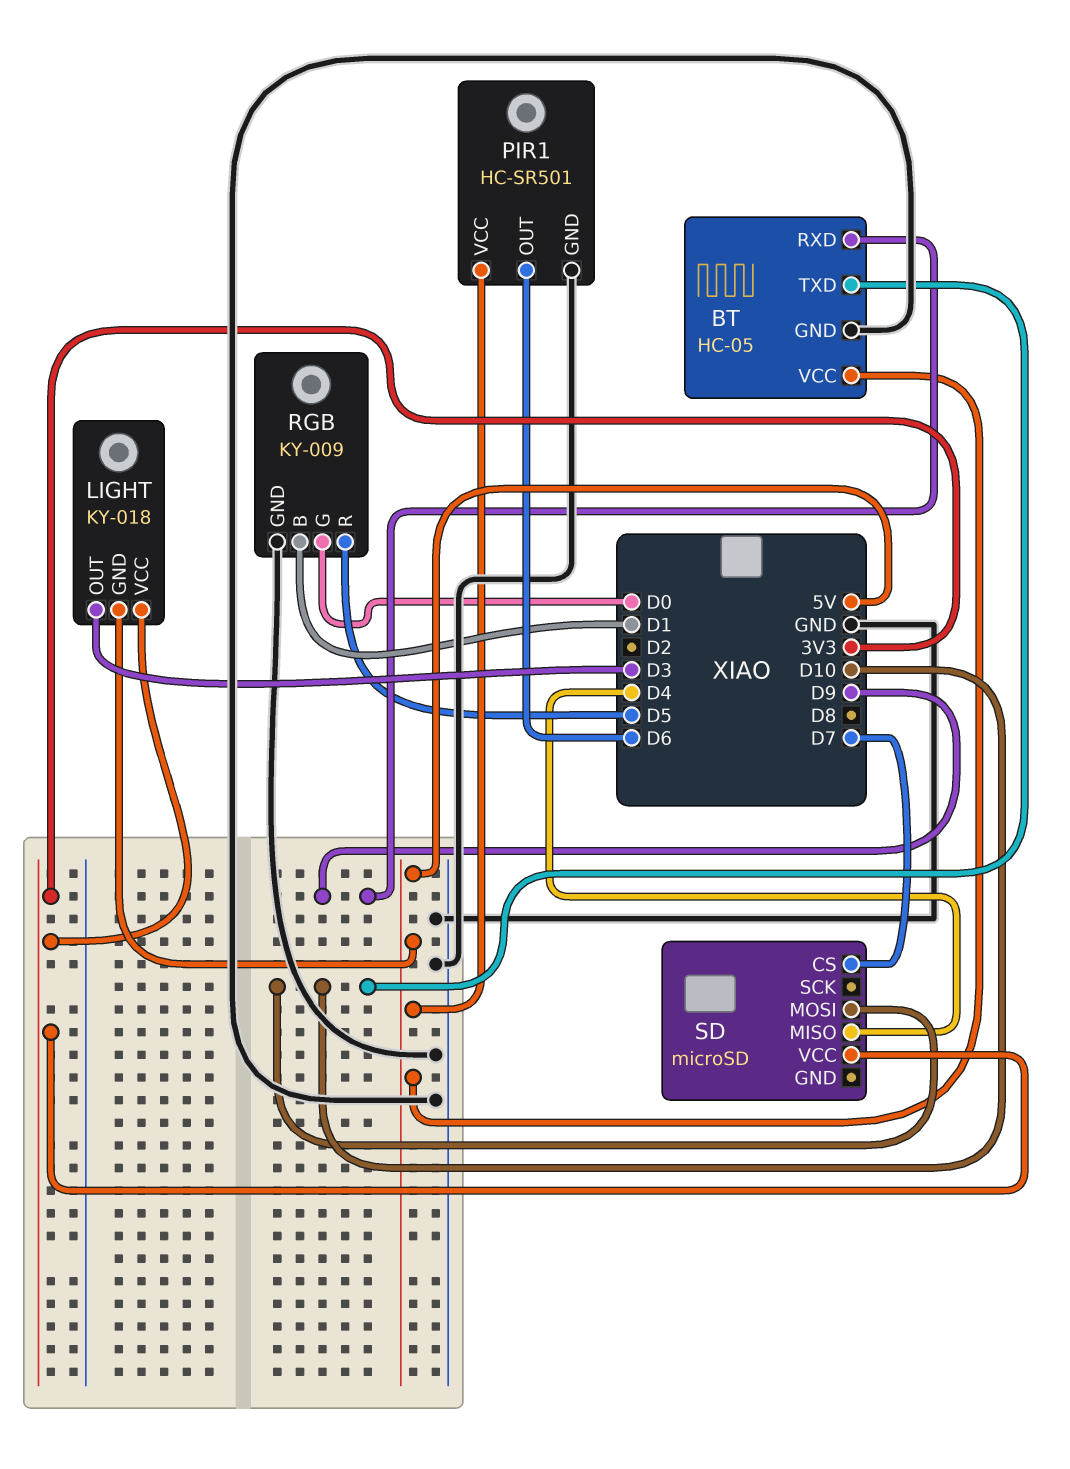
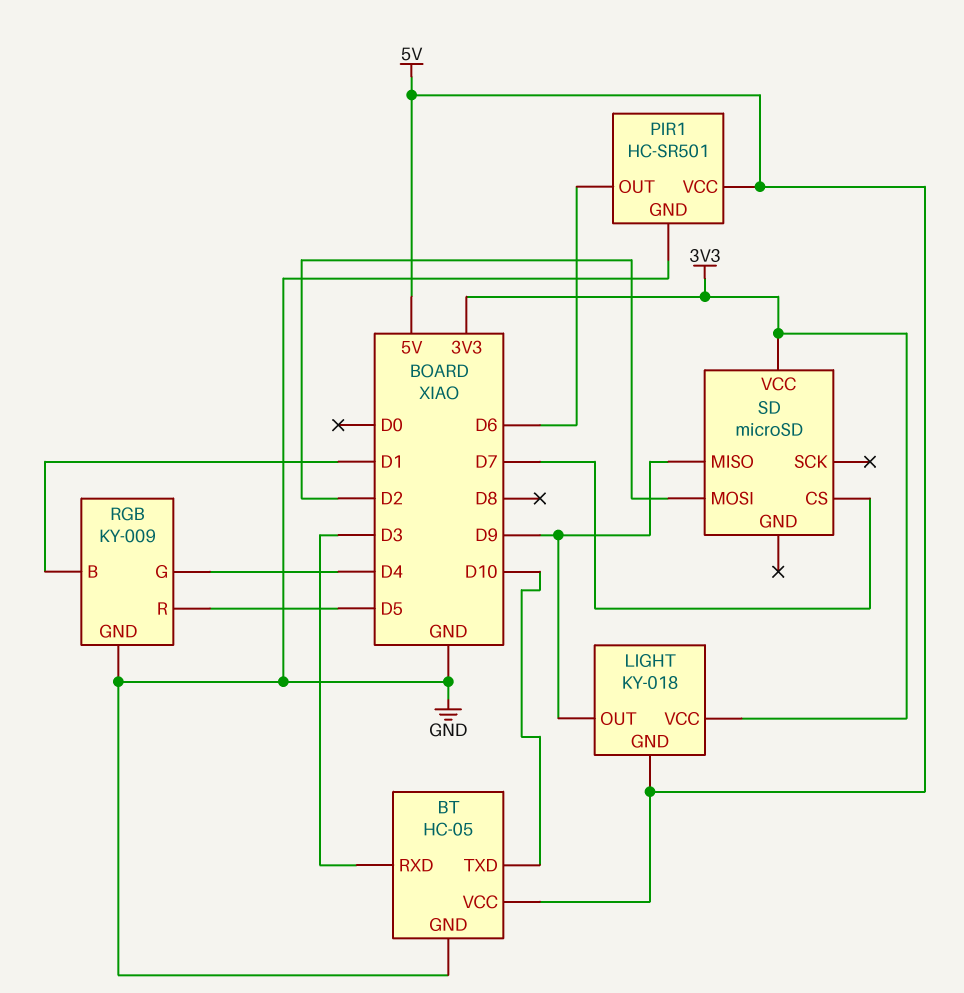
BT pin RXD: D9 -> D3
LIGHT pin OUT: D3 -> D9
RGB pin G: D0 -> D4
SD pin MISO: D4 -> D9
SD pin MOSI: D10 -> D2

